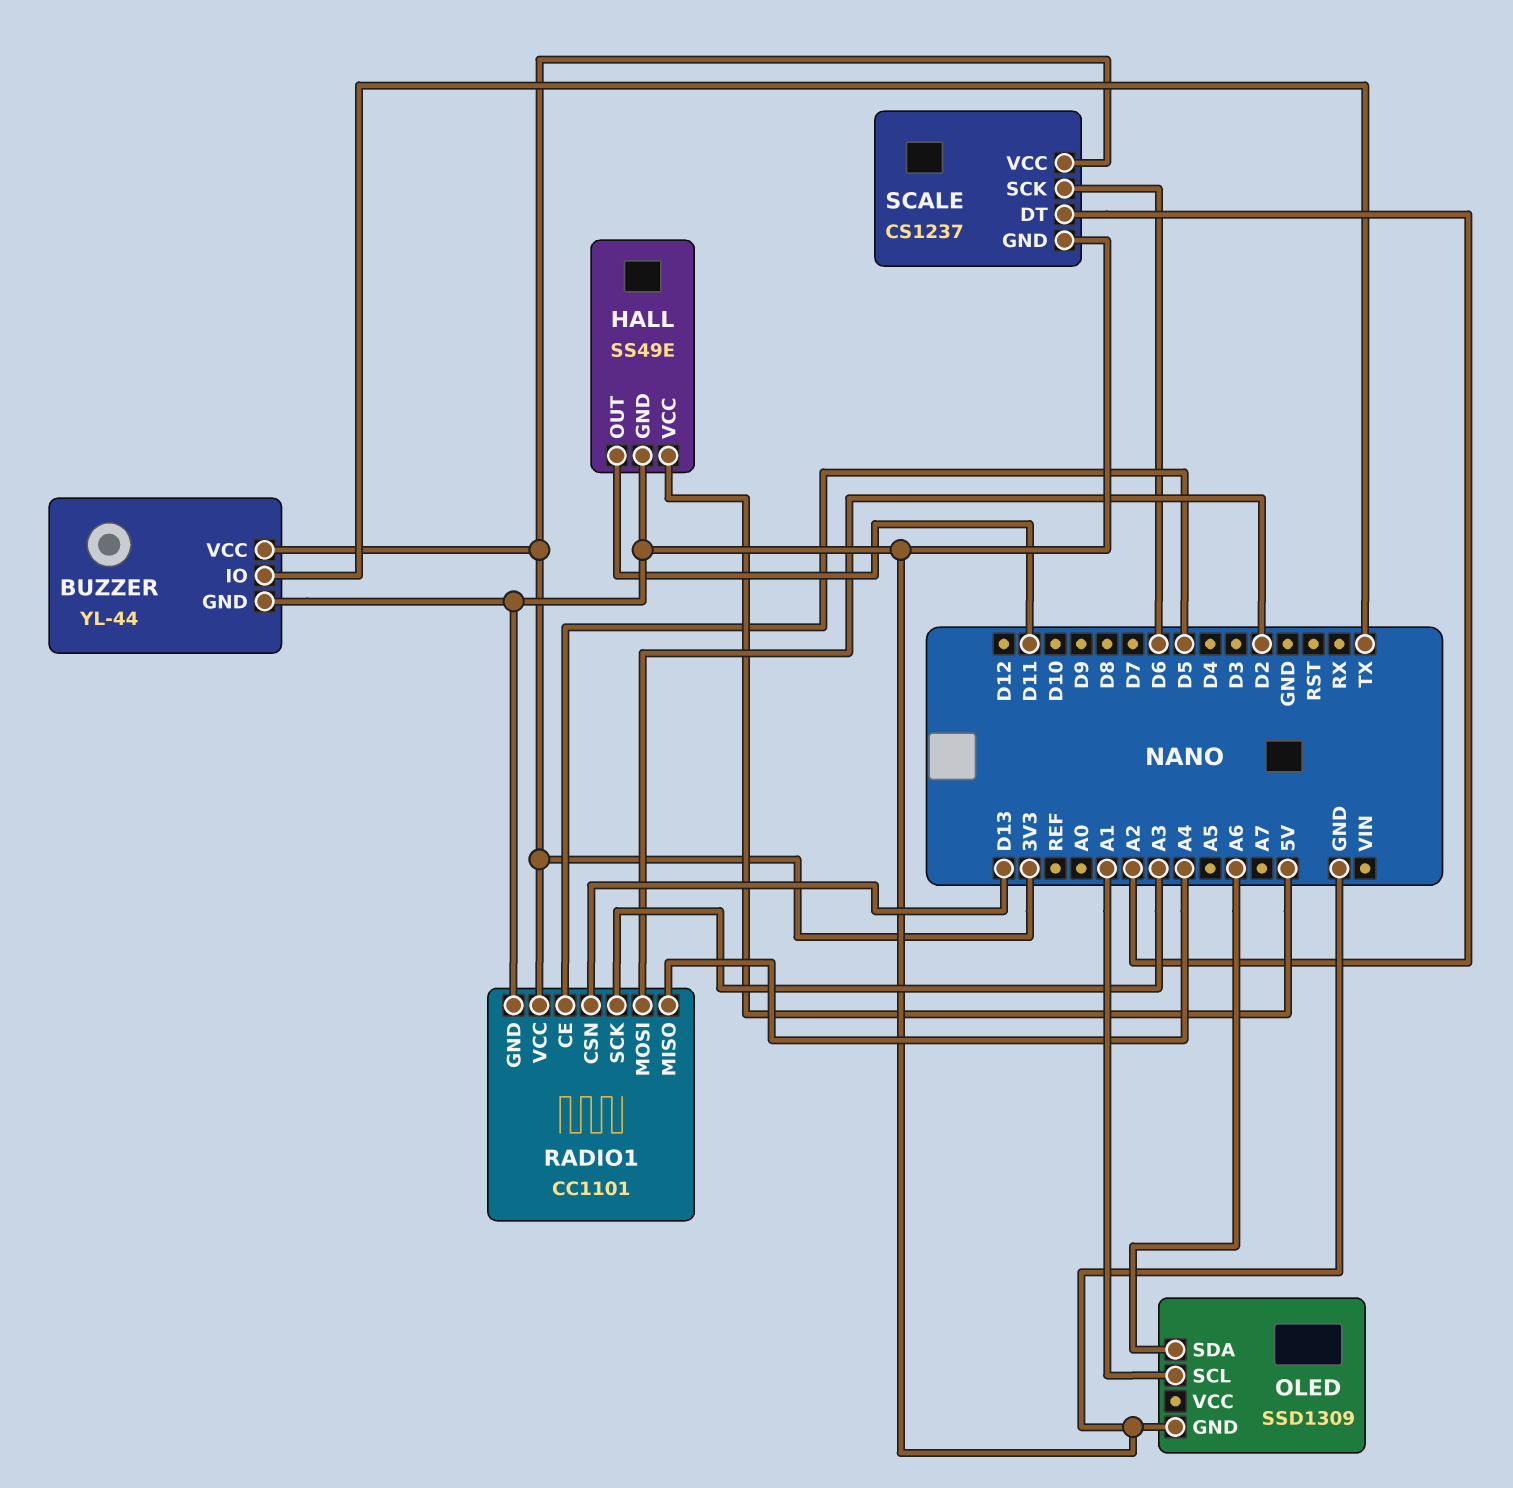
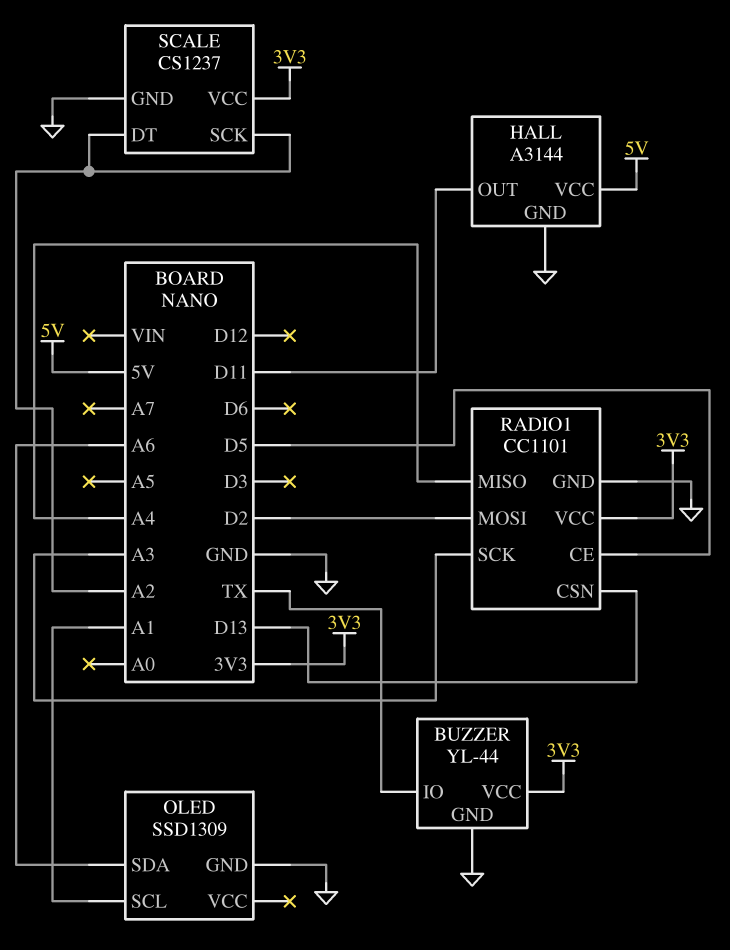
HALL: SS49E -> A3144
SCALE pin SCK: D6 -> A2

